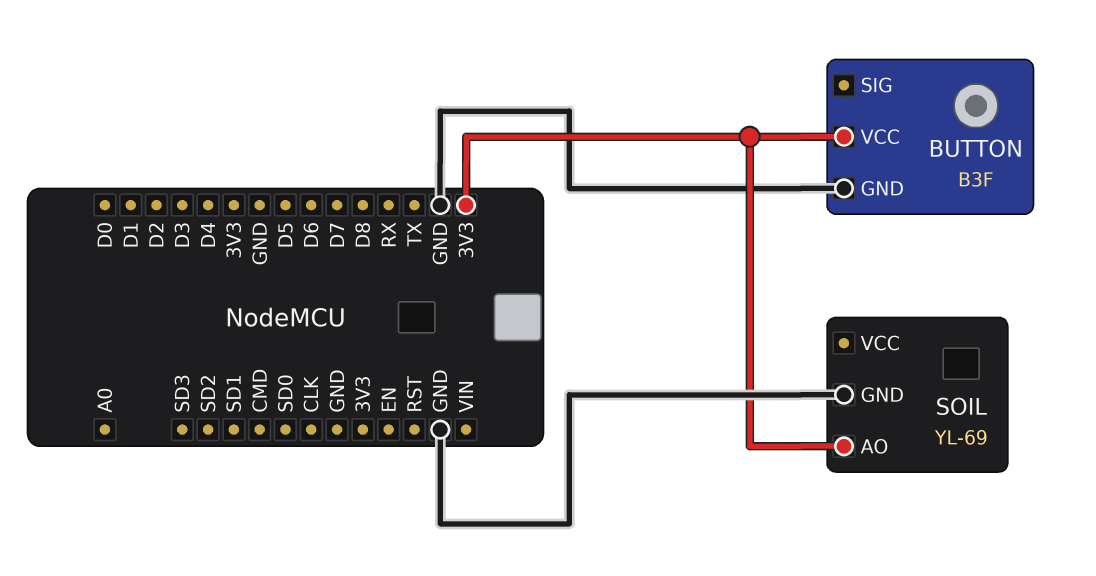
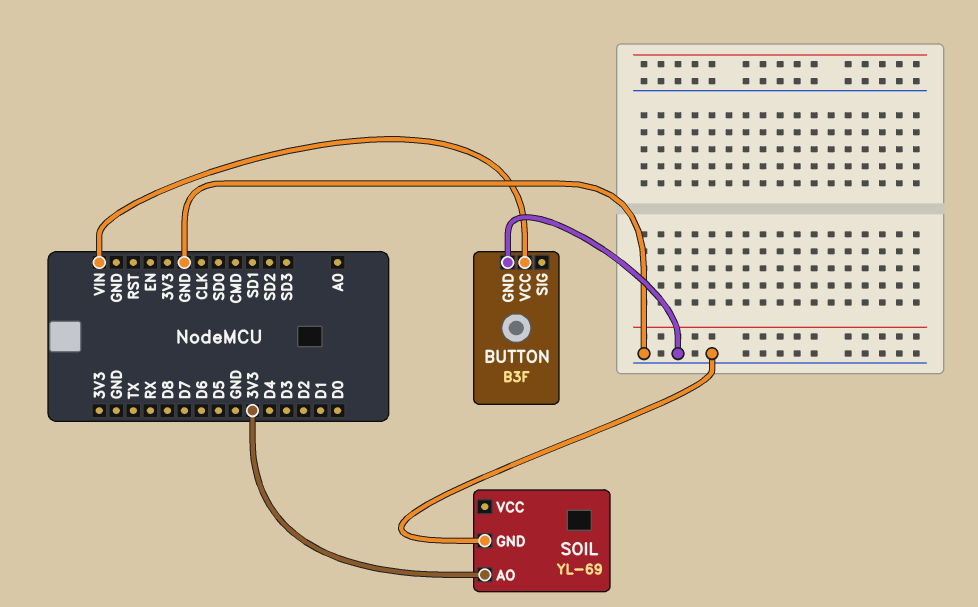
BUTTON pin VCC: 3V3 -> VIN

